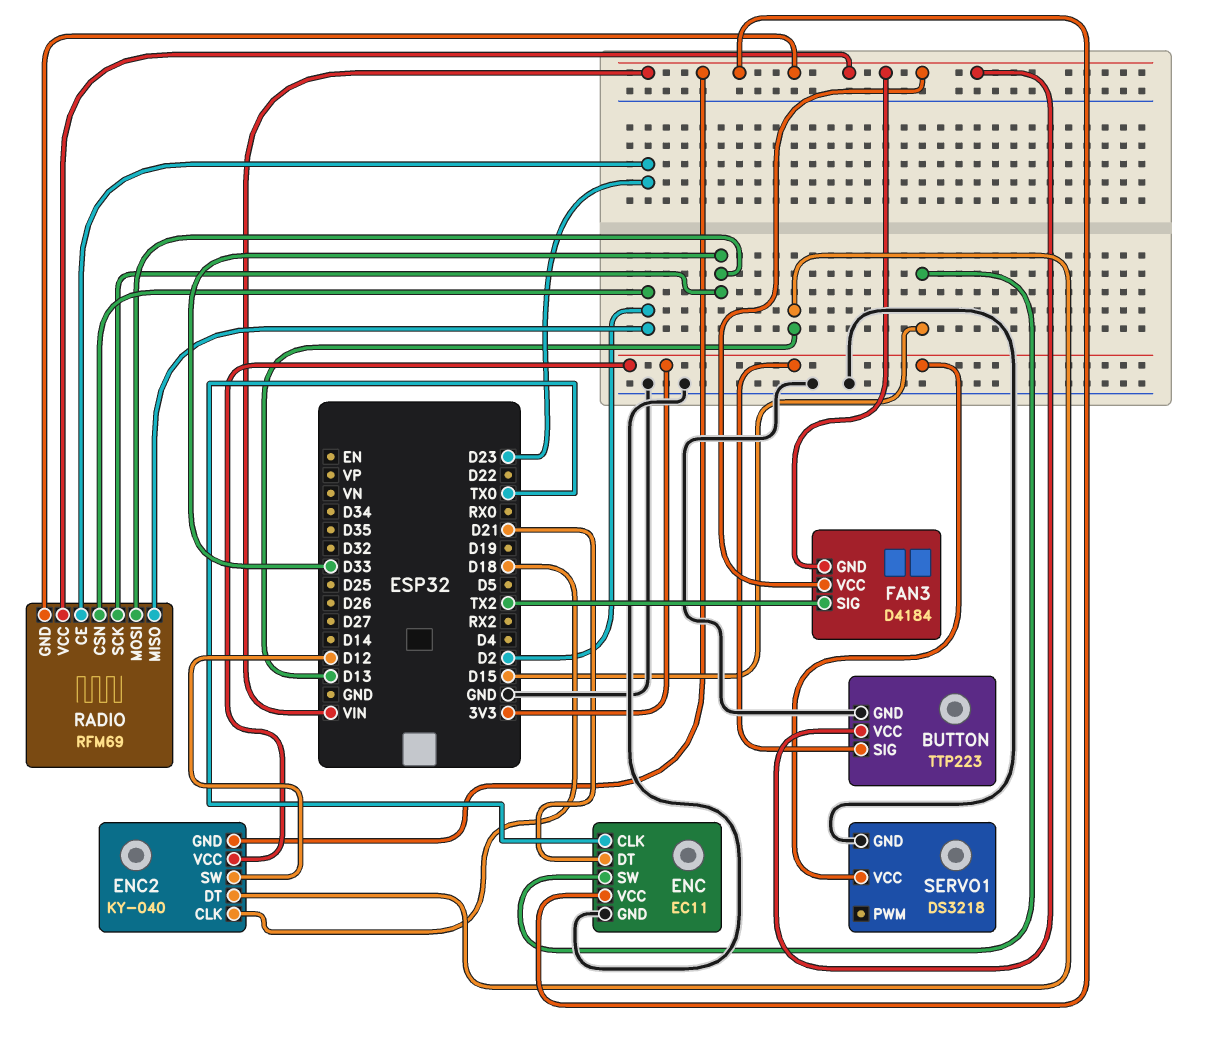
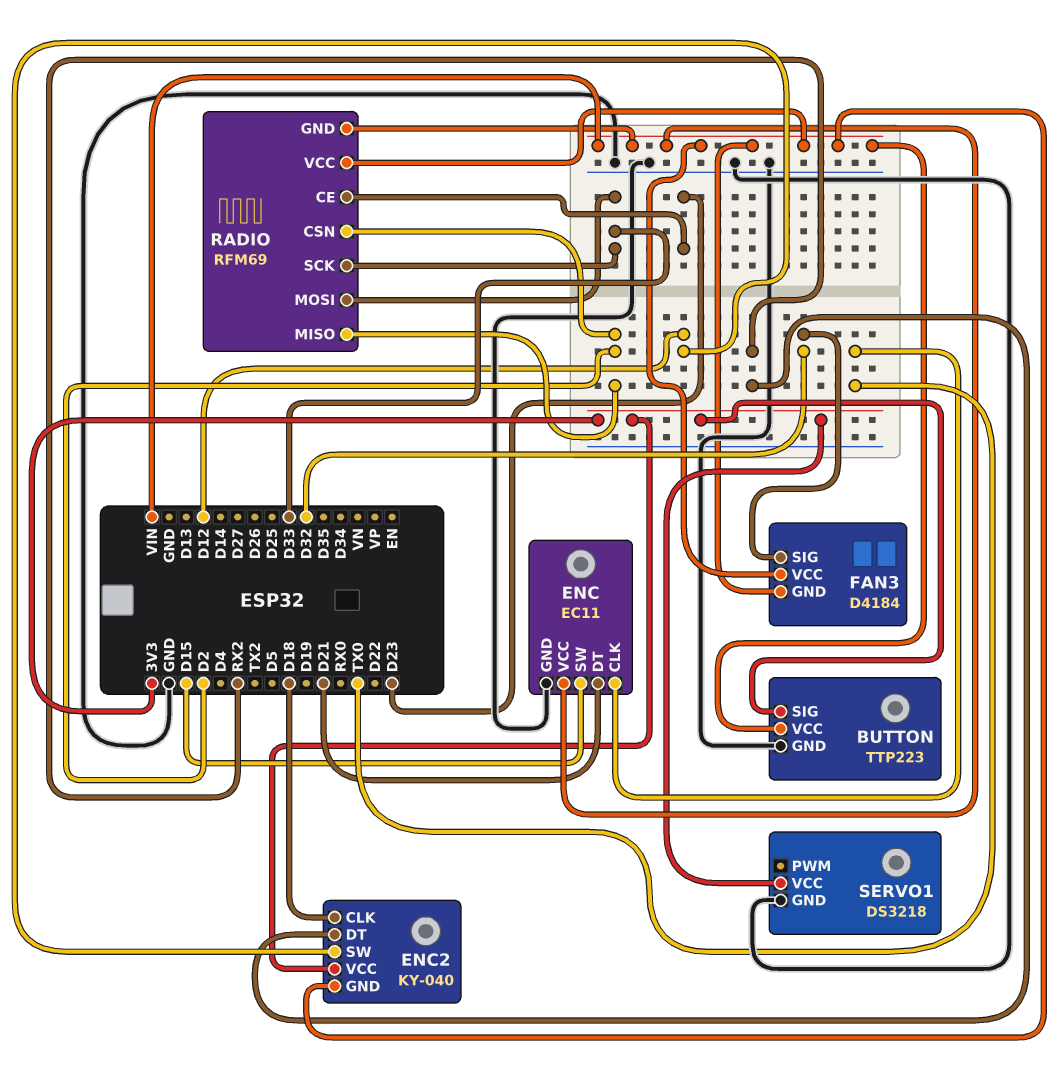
ENC2 pin DT: D13 -> RX2
FAN3 pin SIG: TX2 -> D32

